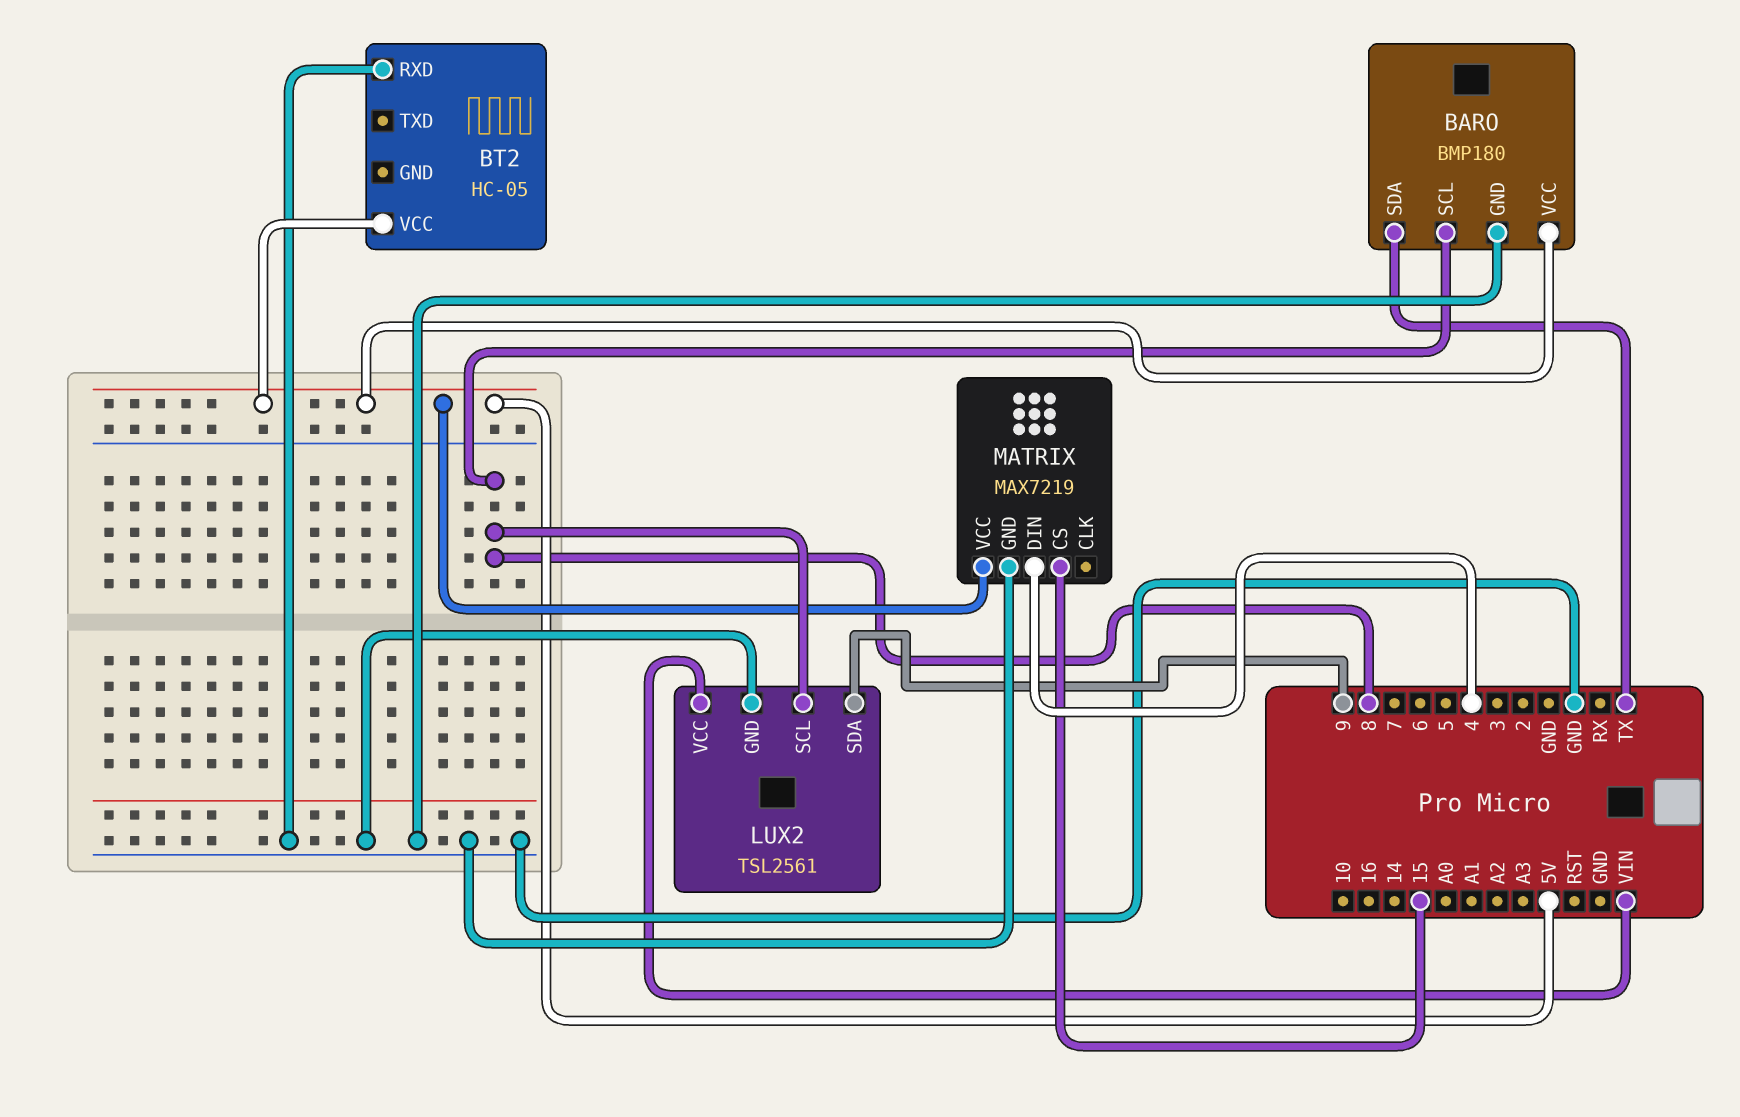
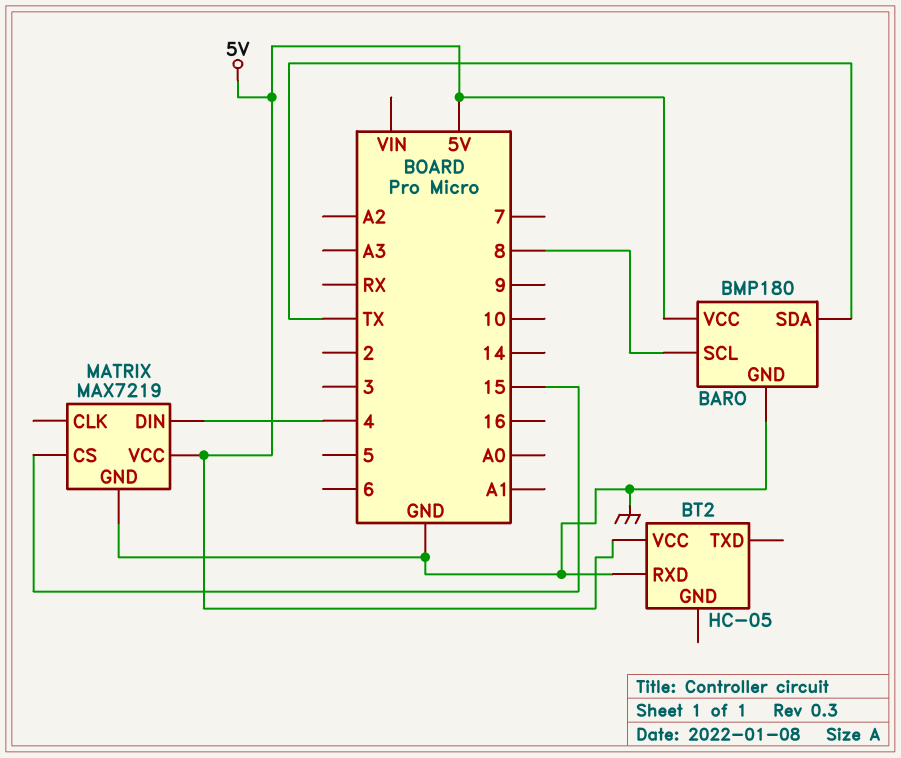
LUX2: TSL2561 -> none
LUX2 pin GND: GND -> none
LUX2 pin SCL: 8 -> none
LUX2 pin SDA: 9 -> none
LUX2 pin VCC: VIN -> none

